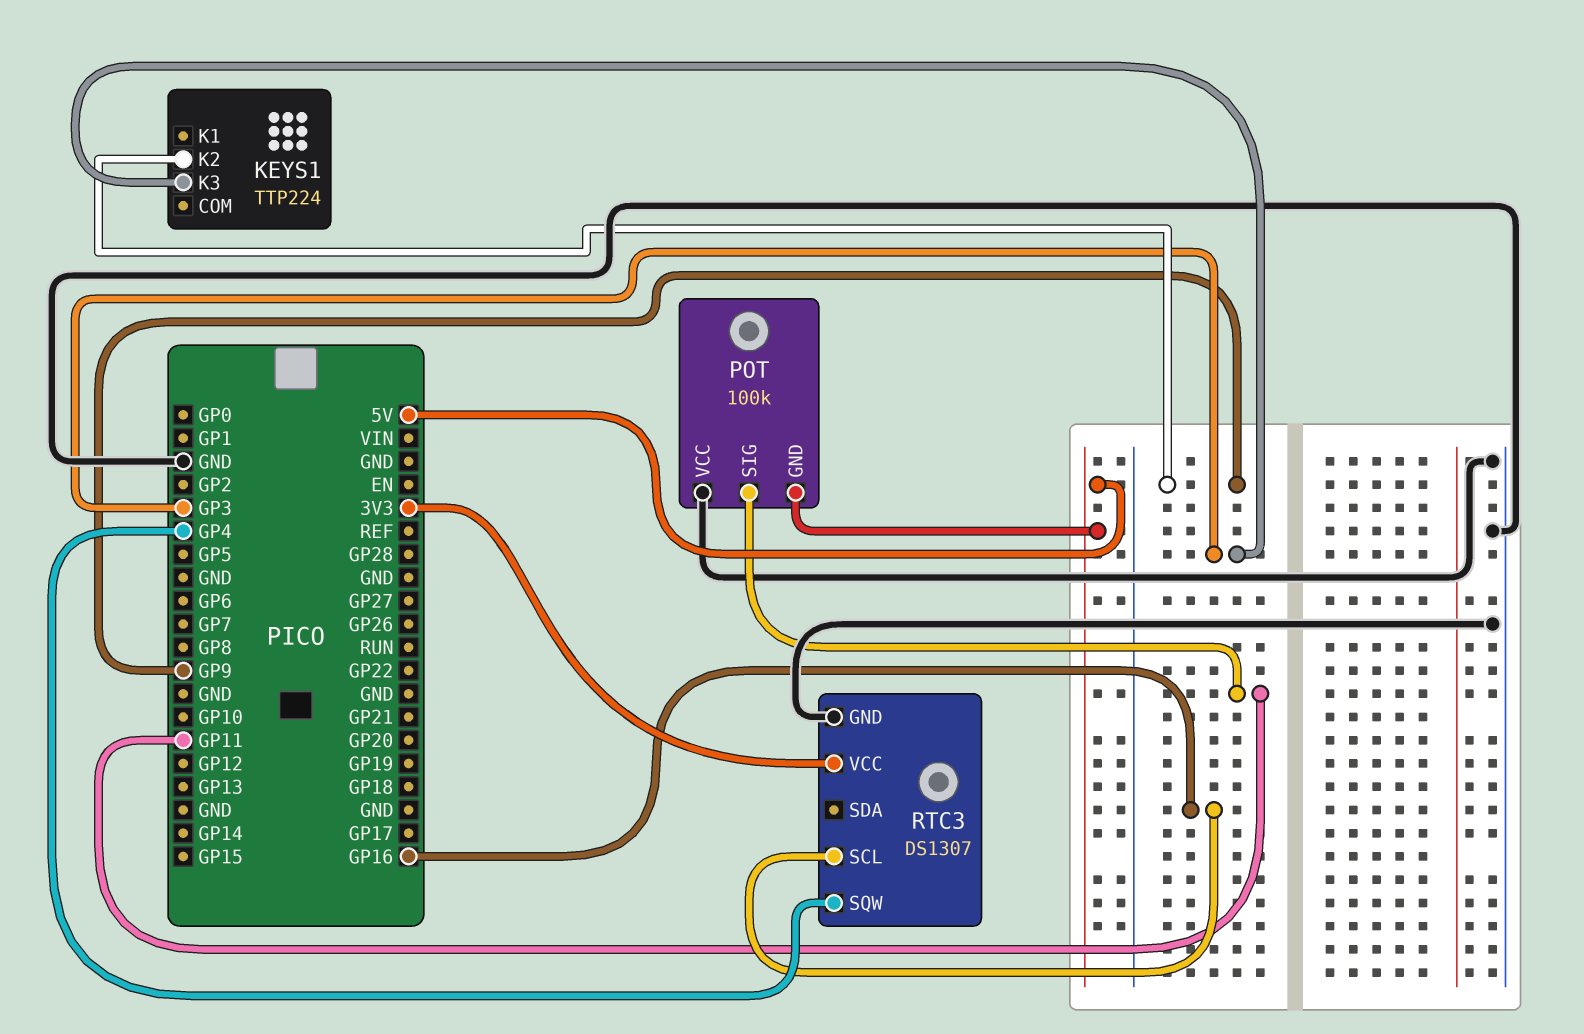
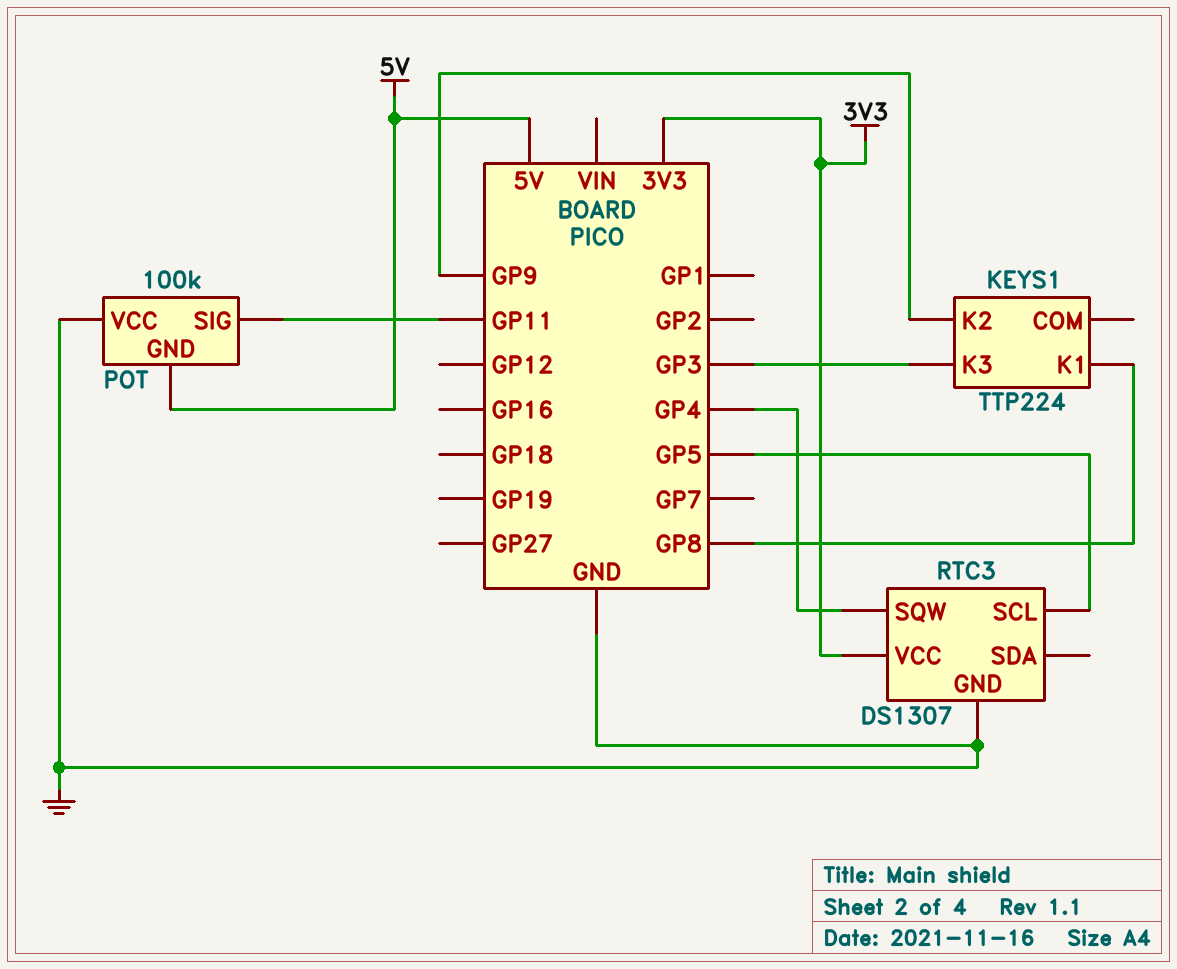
KEYS1 pin K1: none -> GP8
RTC3 pin SCL: GP16 -> GP5

